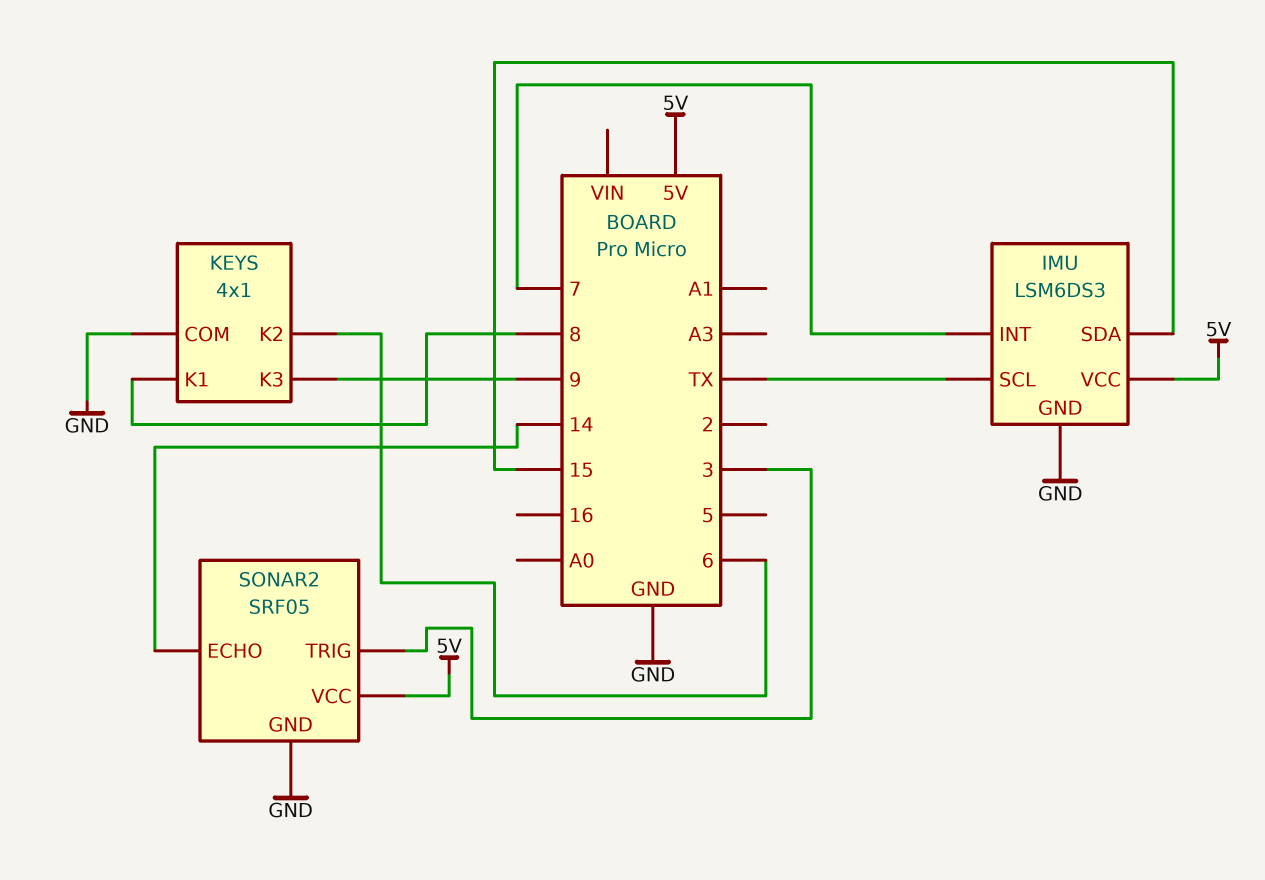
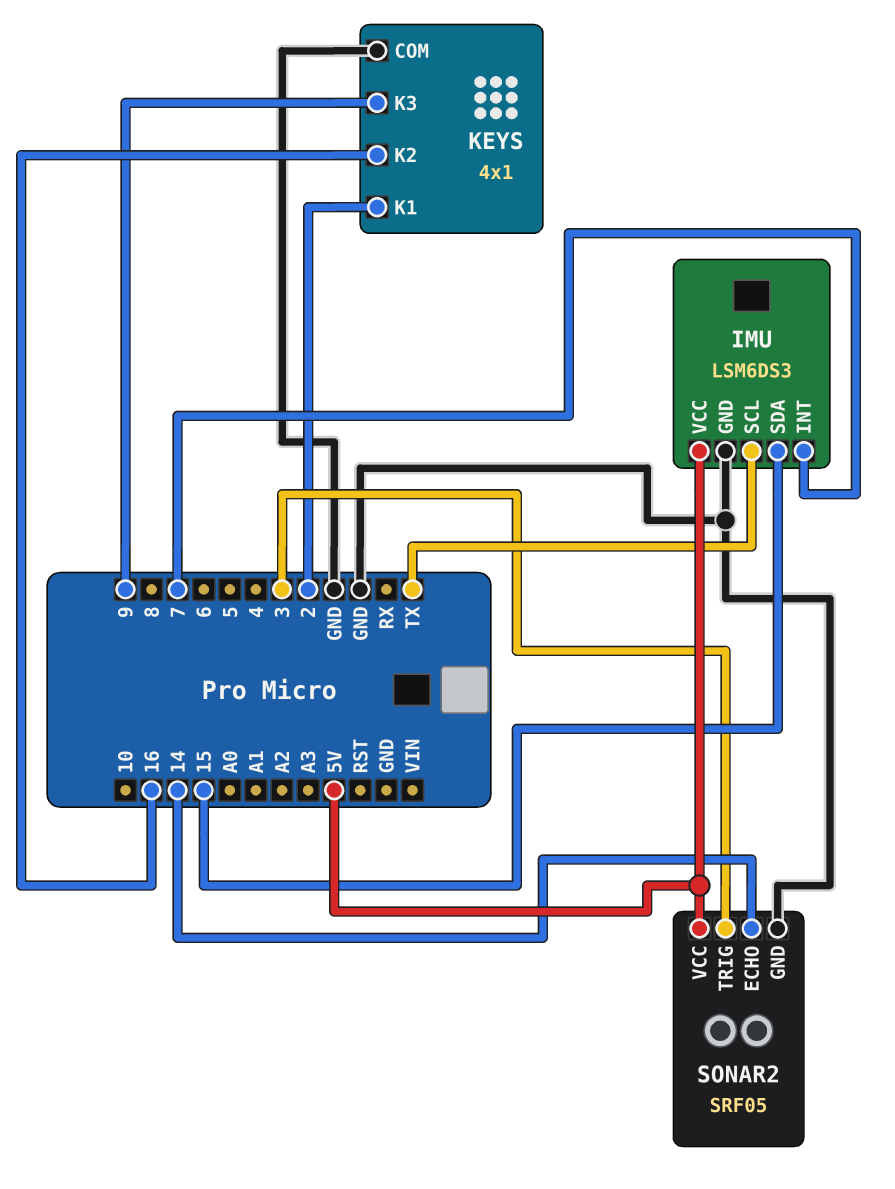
KEYS pin K1: 8 -> 2
KEYS pin K2: 6 -> 16

